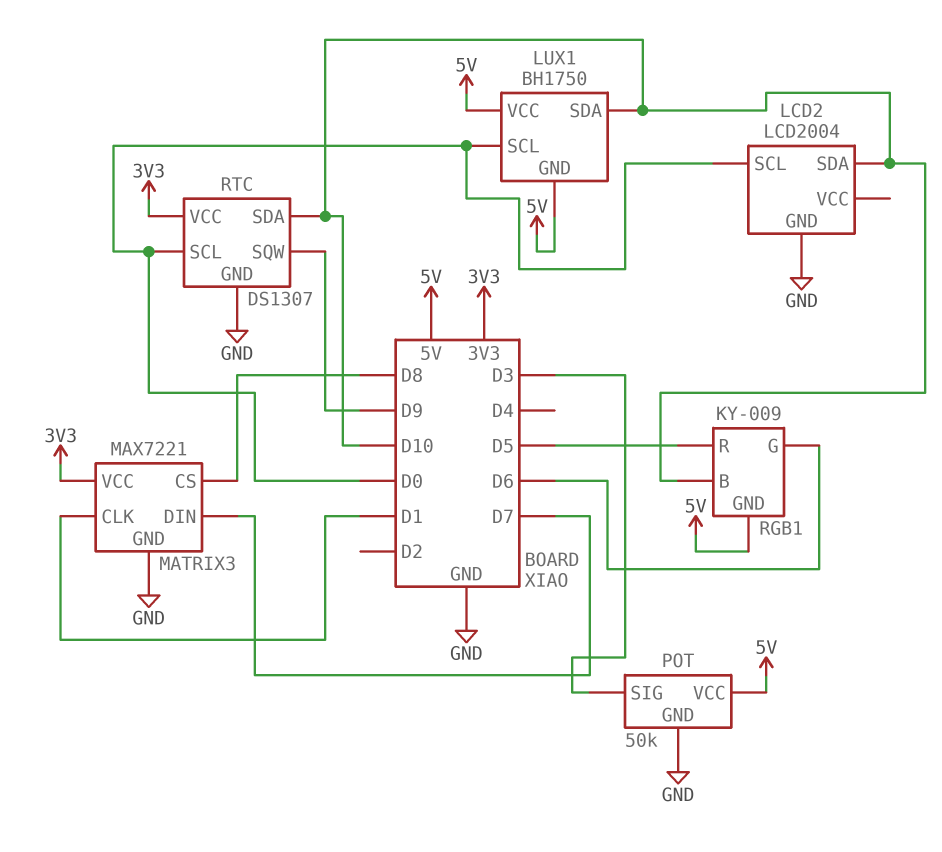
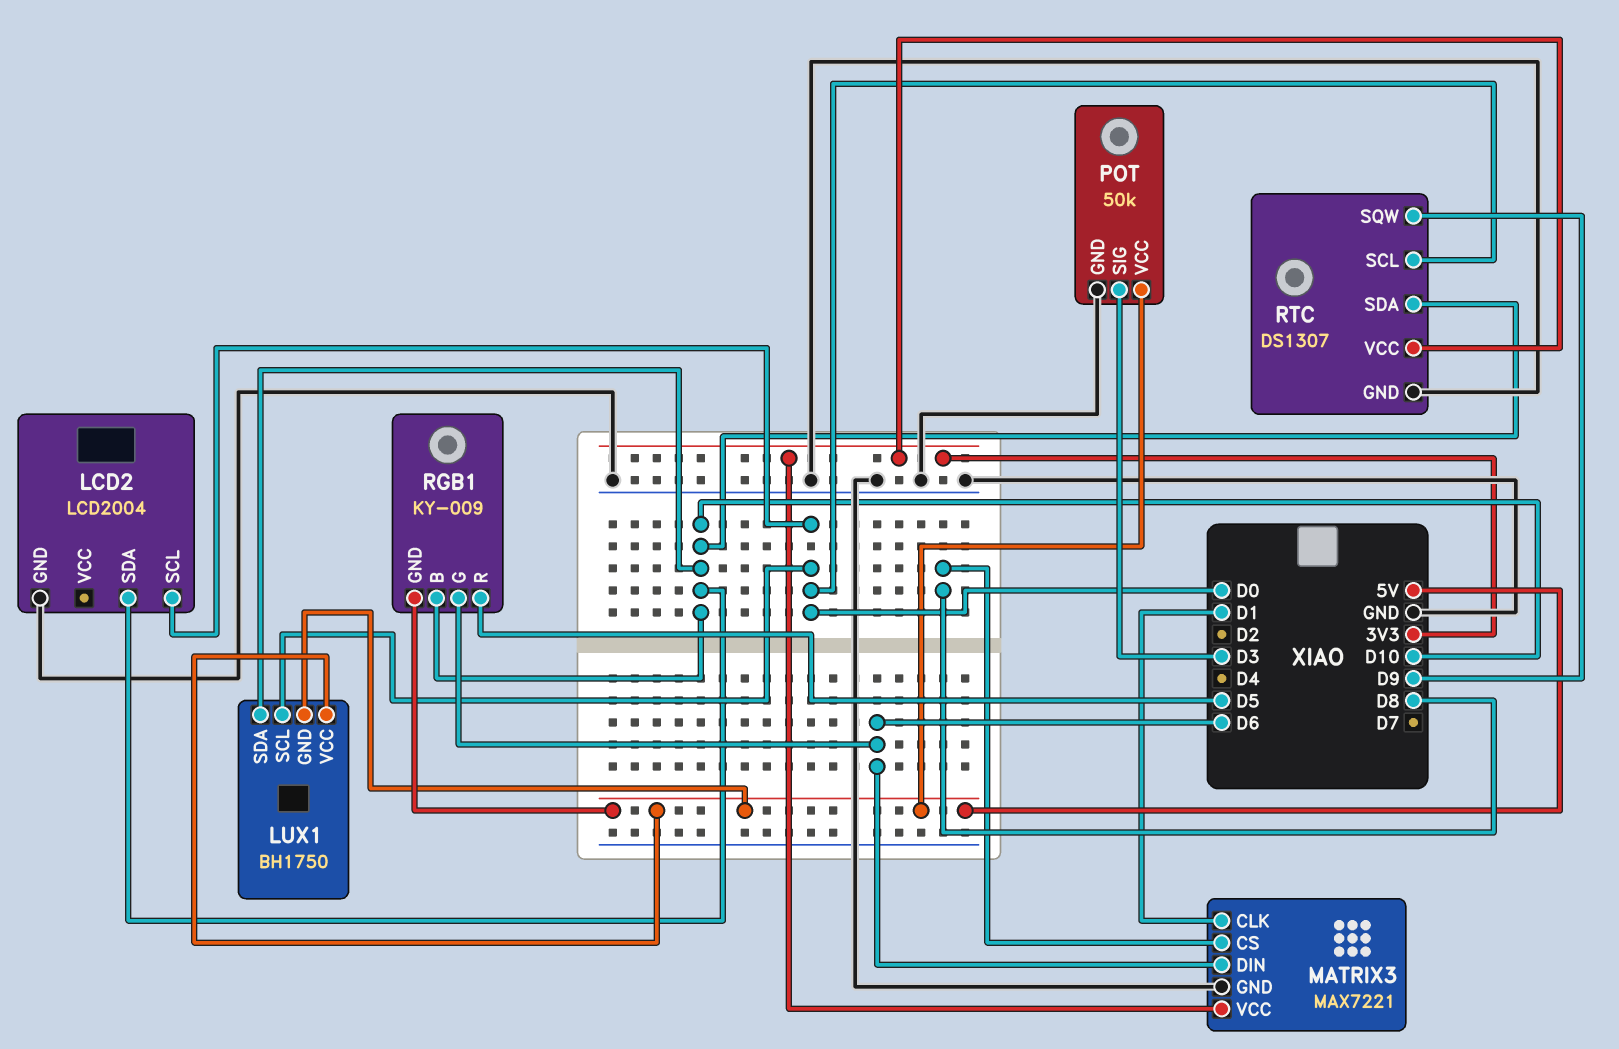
MATRIX3 pin DIN: D7 -> D6

